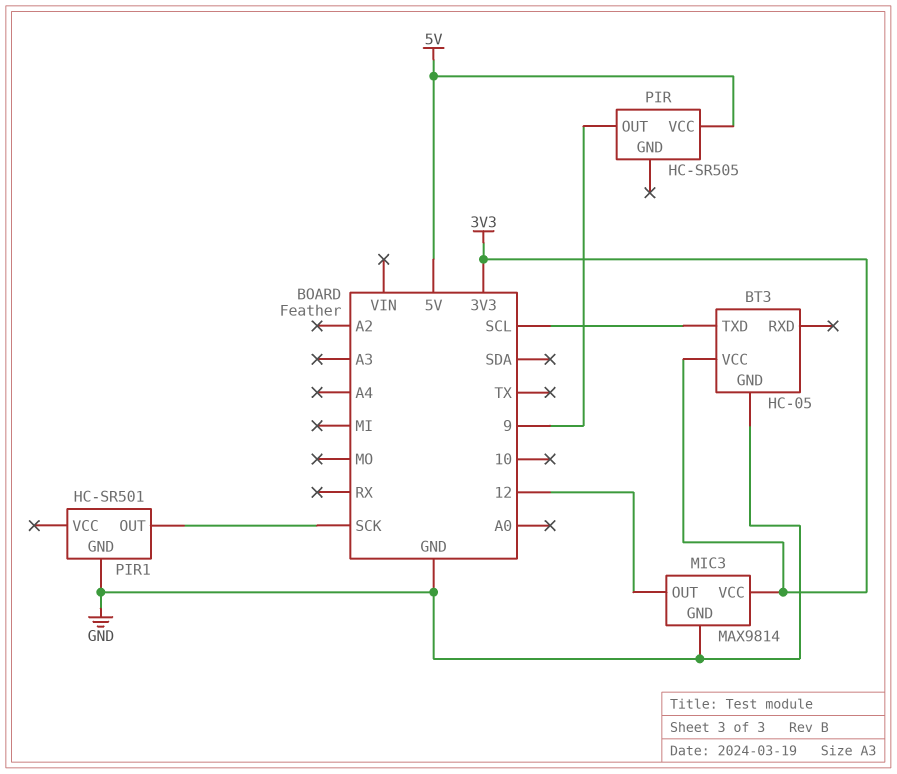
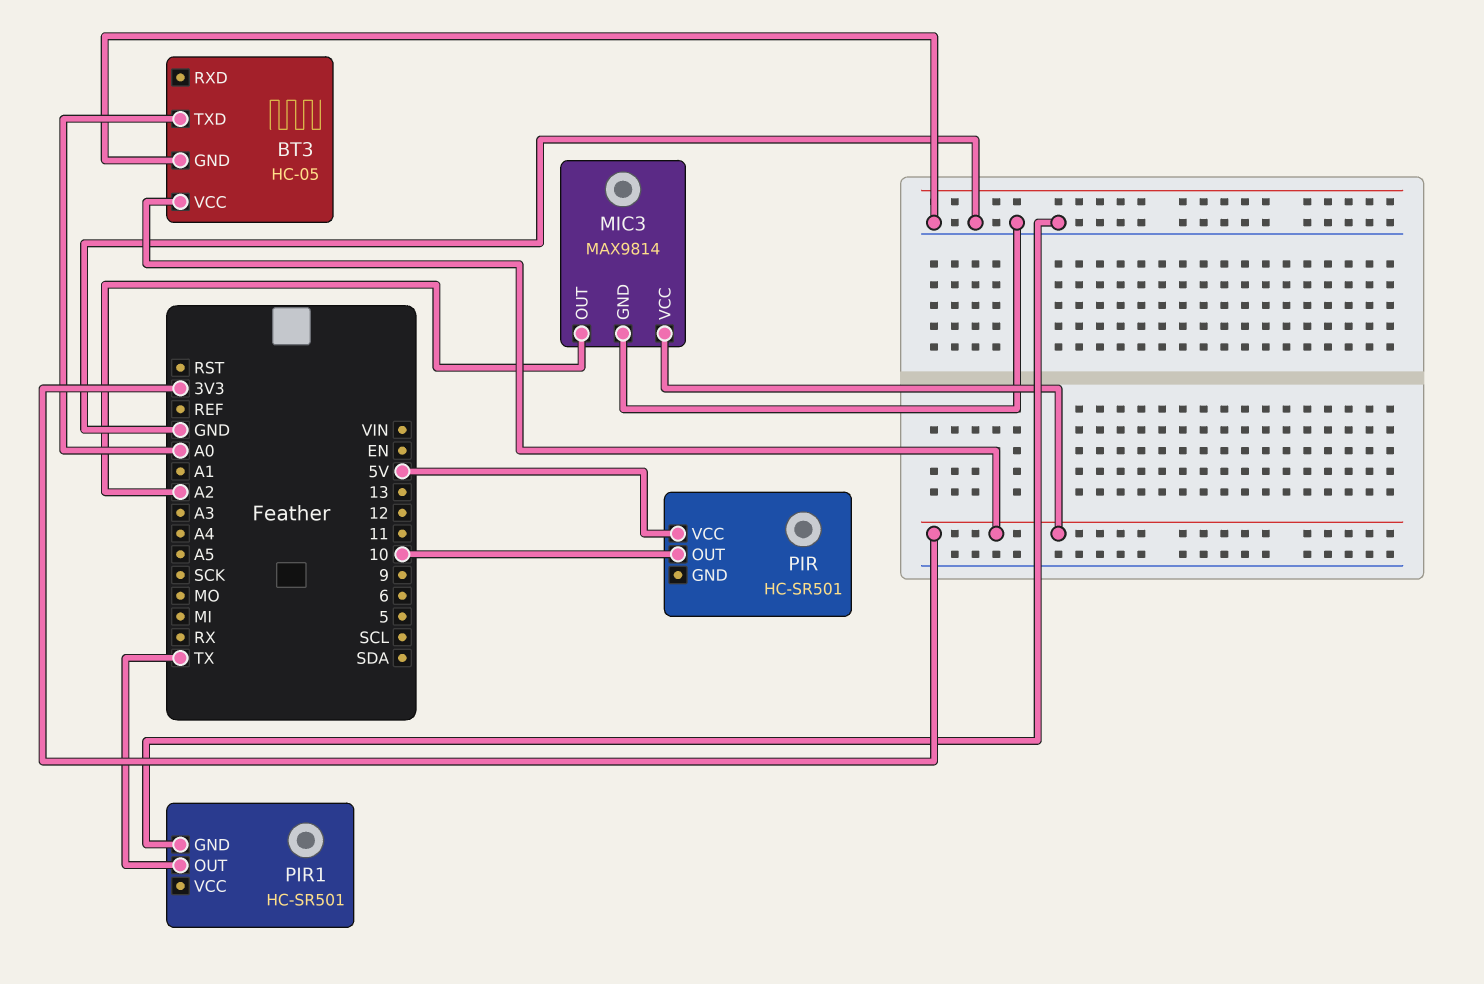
BT3 pin TXD: SCL -> A0
MIC3 pin OUT: 12 -> A2
PIR: HC-SR505 -> HC-SR501
PIR pin OUT: 9 -> 10
PIR1 pin OUT: SCK -> TX

